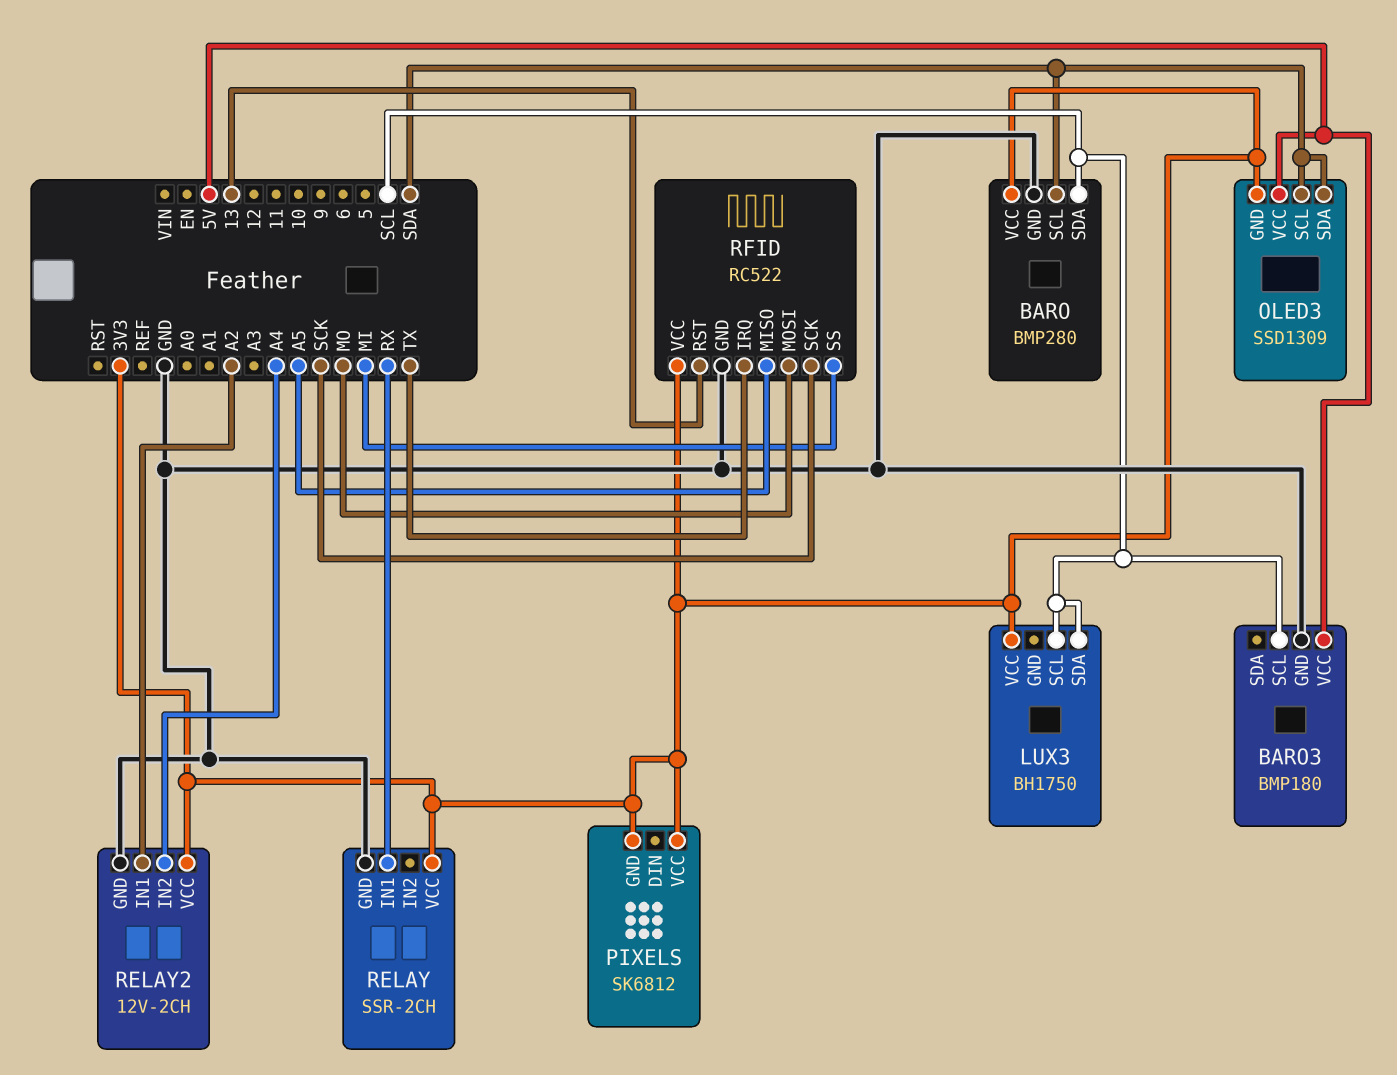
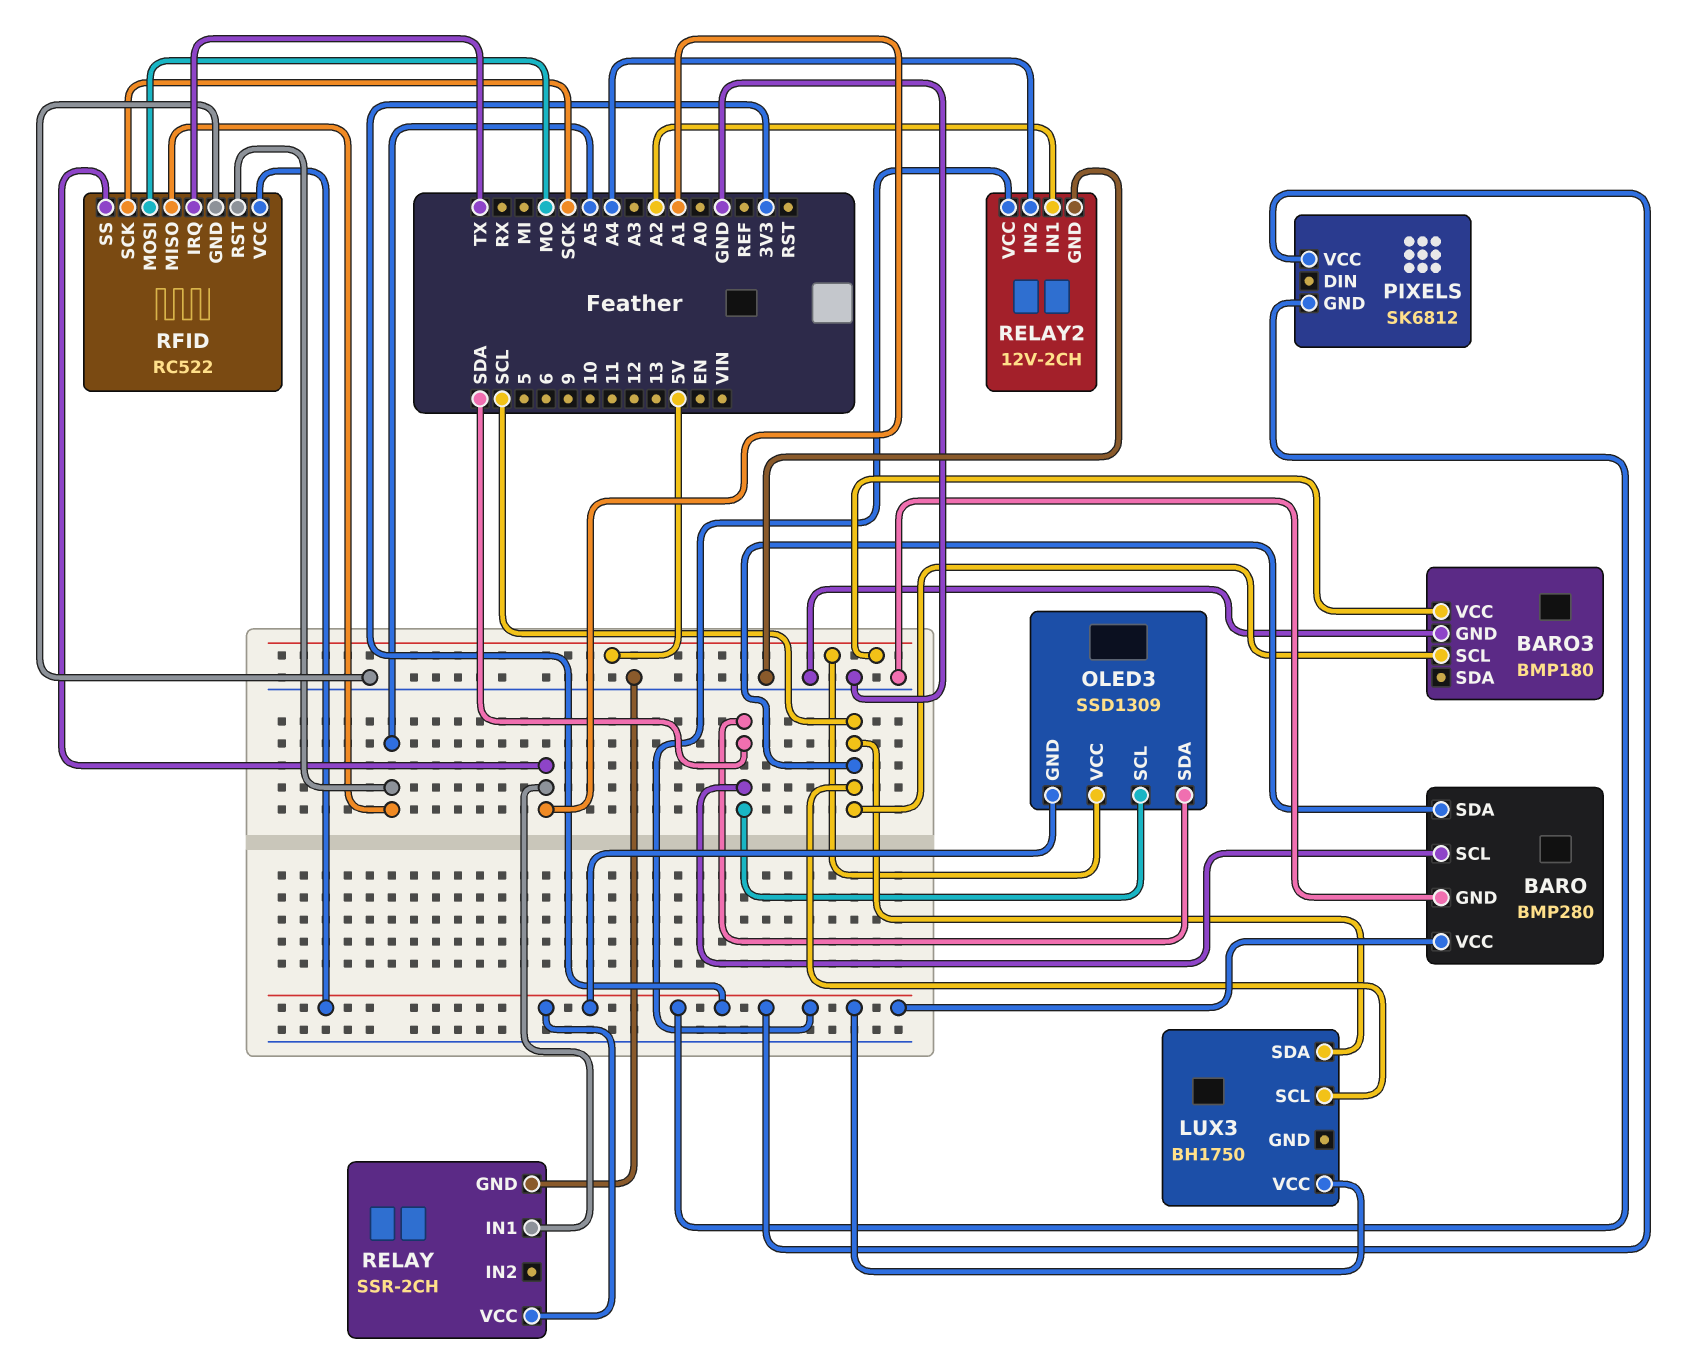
RELAY pin IN1: RX -> A1
RFID pin RST: 13 -> A5
RFID pin SS: MI -> A1

